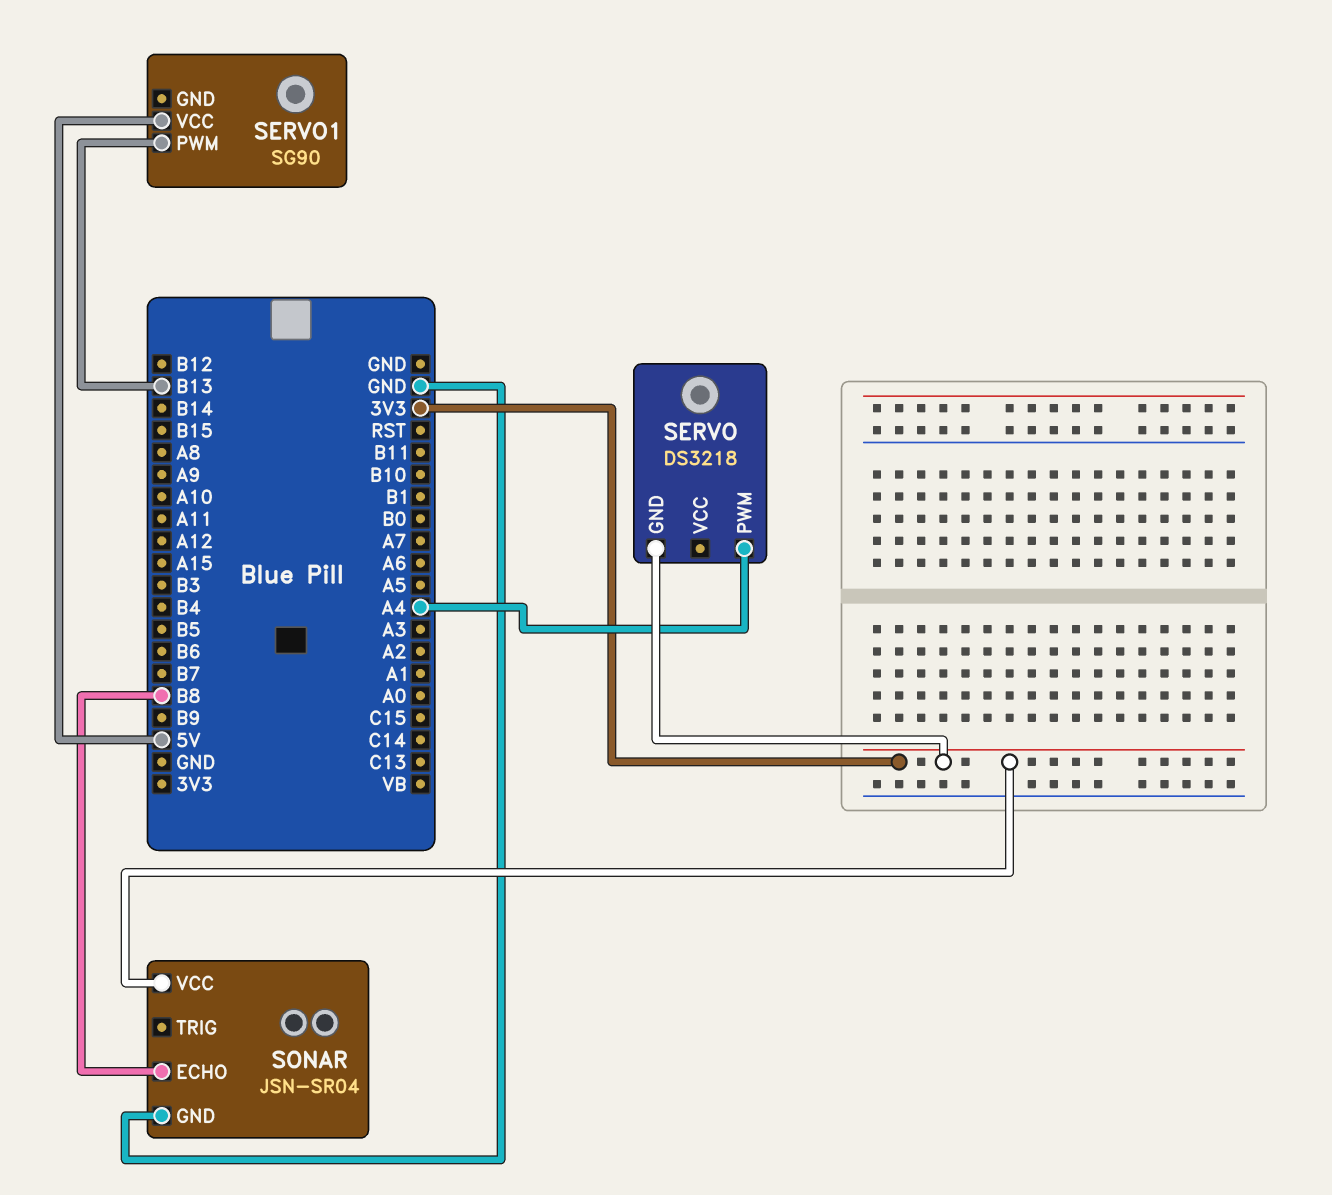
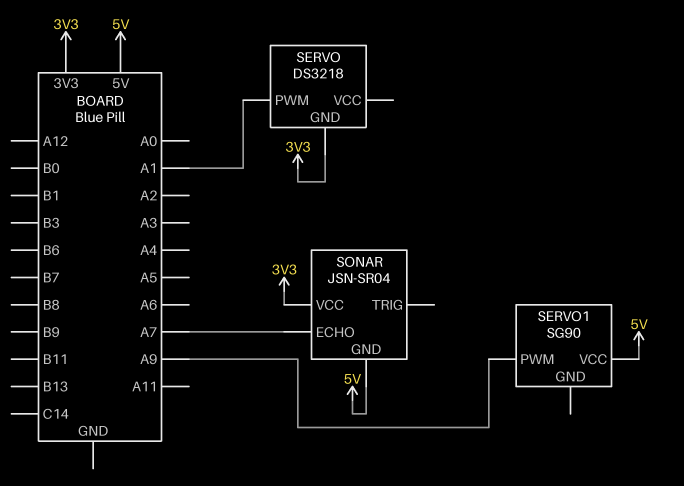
SERVO pin PWM: A4 -> A1
SERVO1 pin PWM: B13 -> A9
SONAR pin ECHO: B8 -> A7
SONAR pin GND: GND -> 5V

